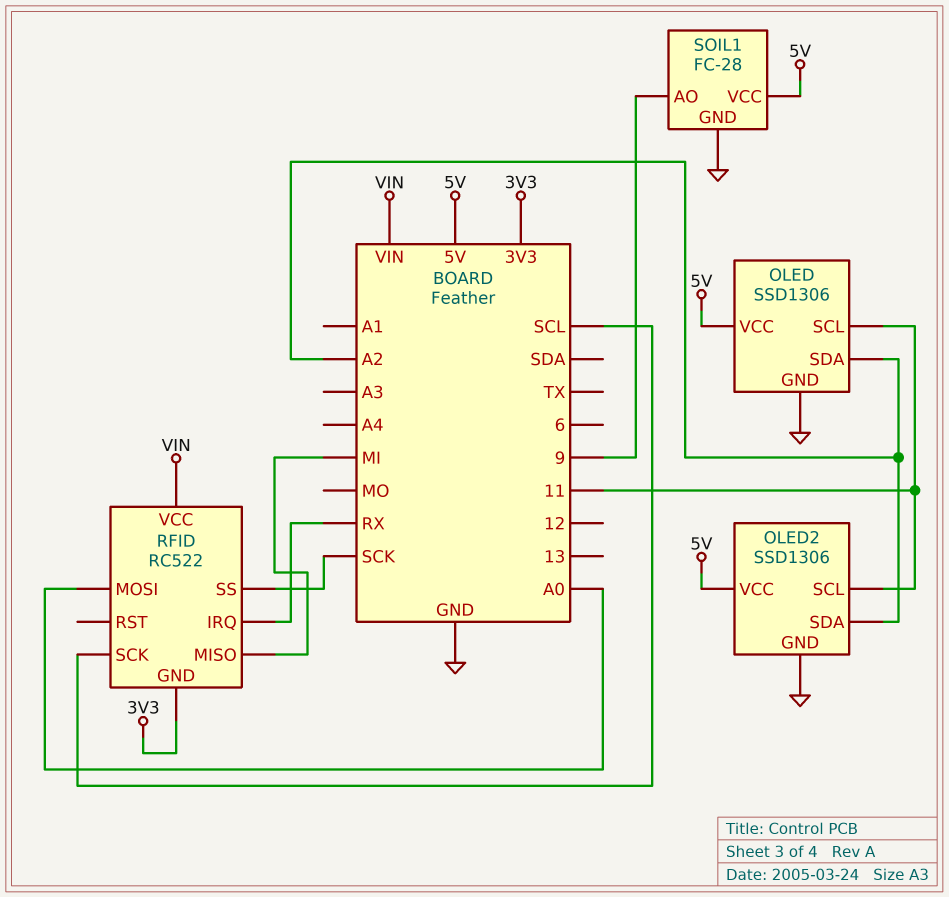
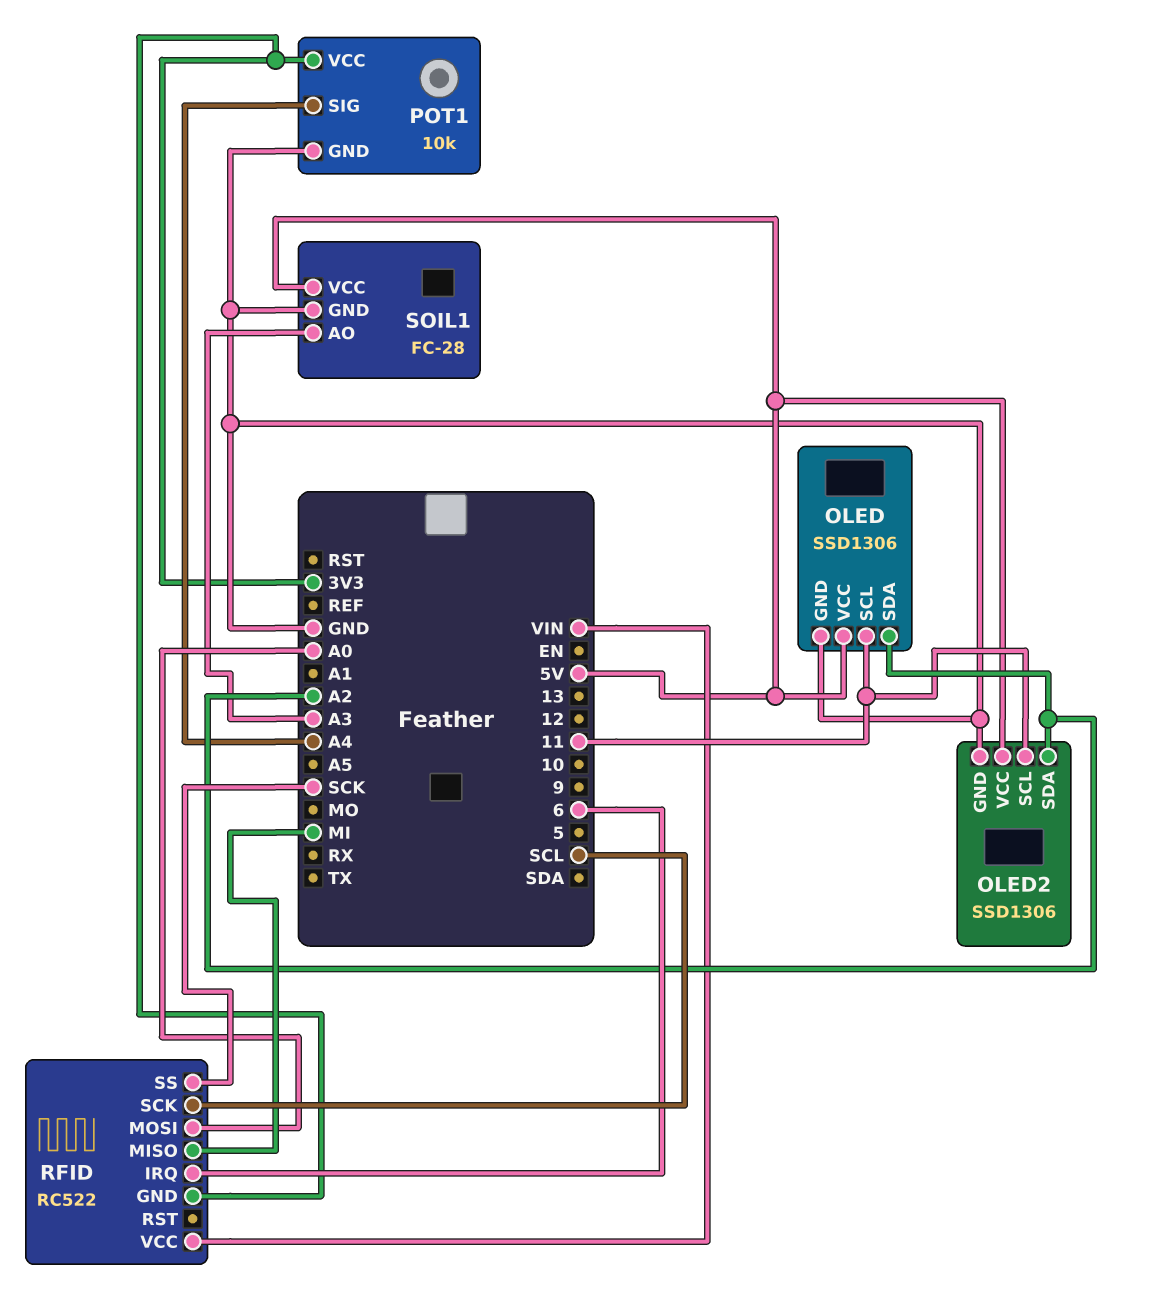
POT1: none -> 10k
POT1 pin GND: none -> GND
POT1 pin SIG: none -> A4
POT1 pin VCC: none -> 3V3
RFID pin IRQ: RX -> 6
SOIL1 pin AO: 9 -> A3

